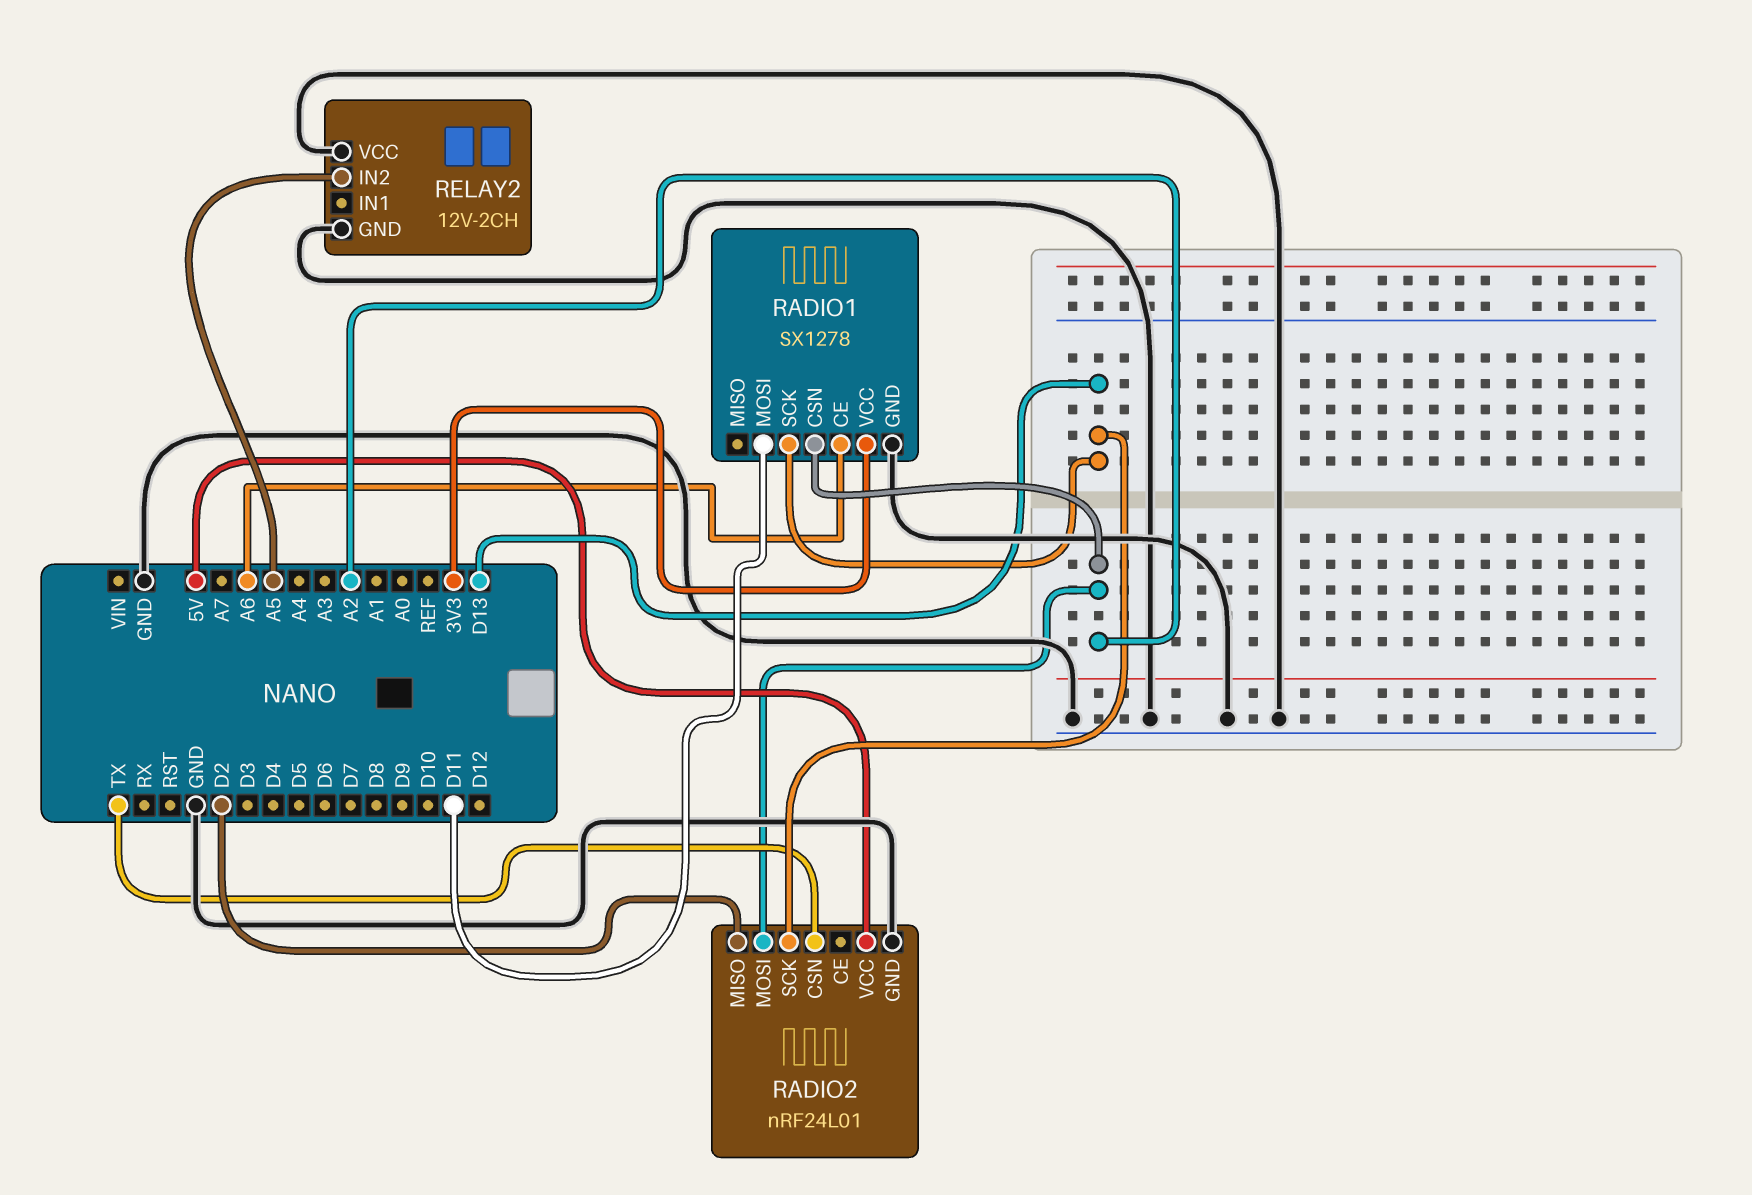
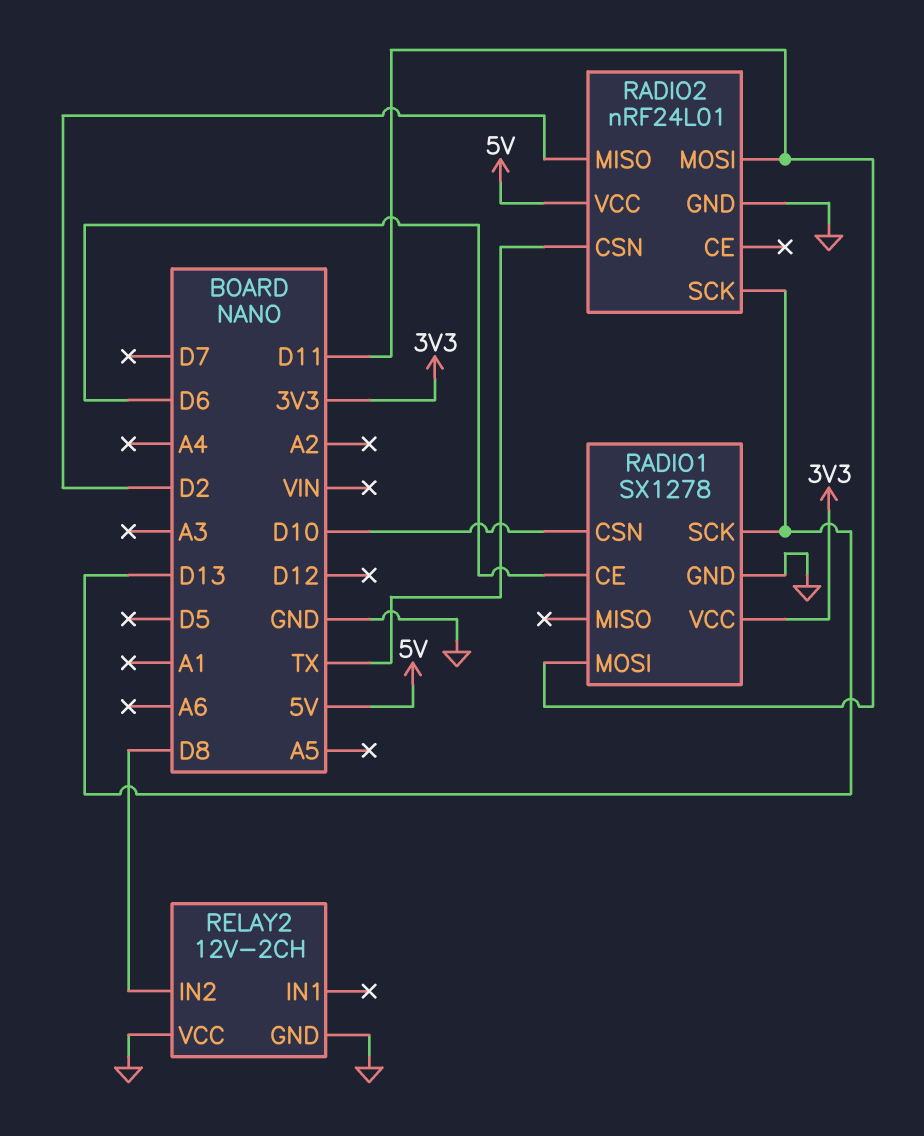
RADIO1 pin CE: A6 -> D6
RADIO1 pin CSN: A2 -> D10
RADIO2 pin MOSI: A2 -> D11
RELAY2 pin IN2: A5 -> D8

